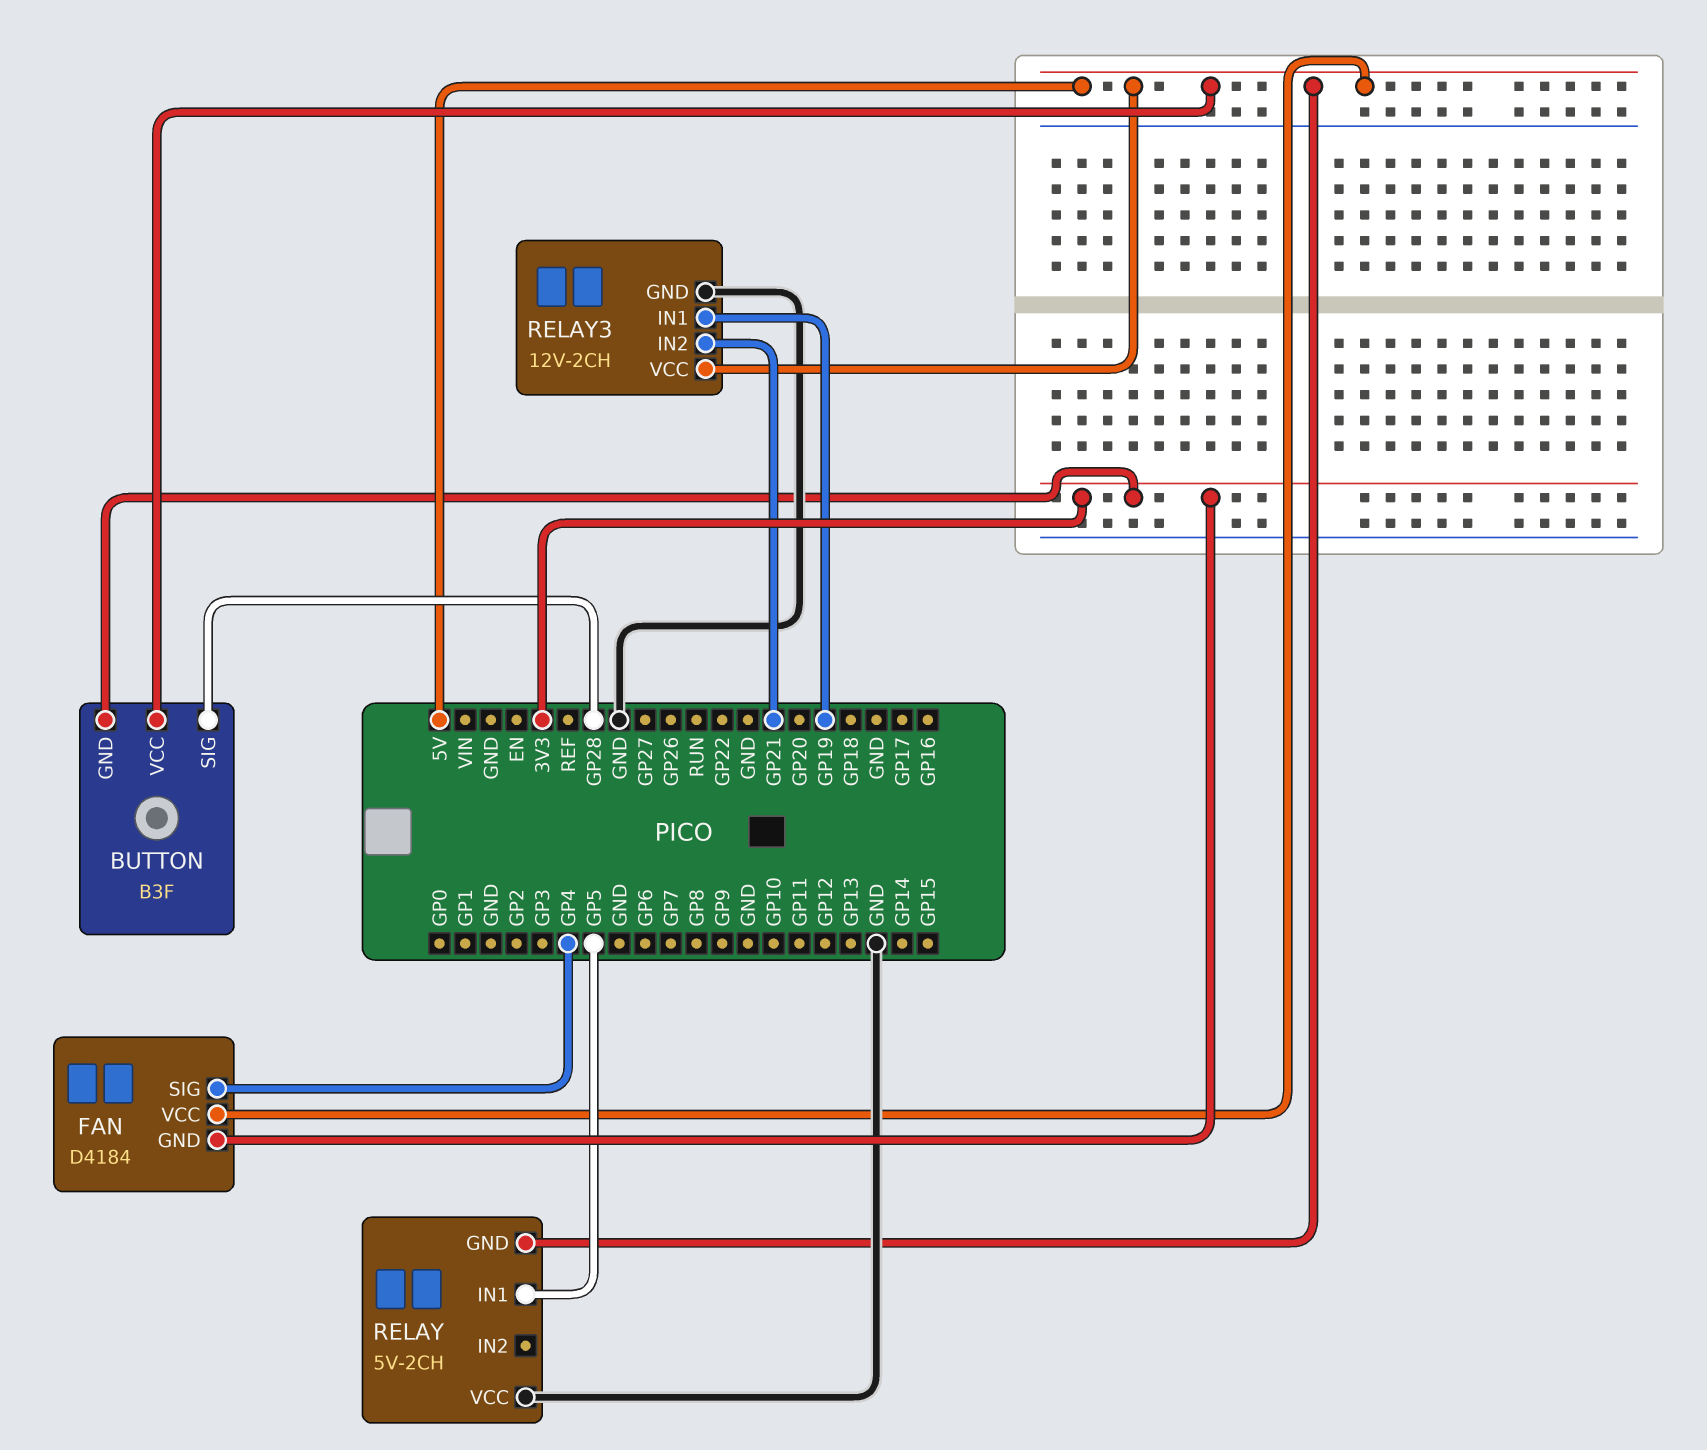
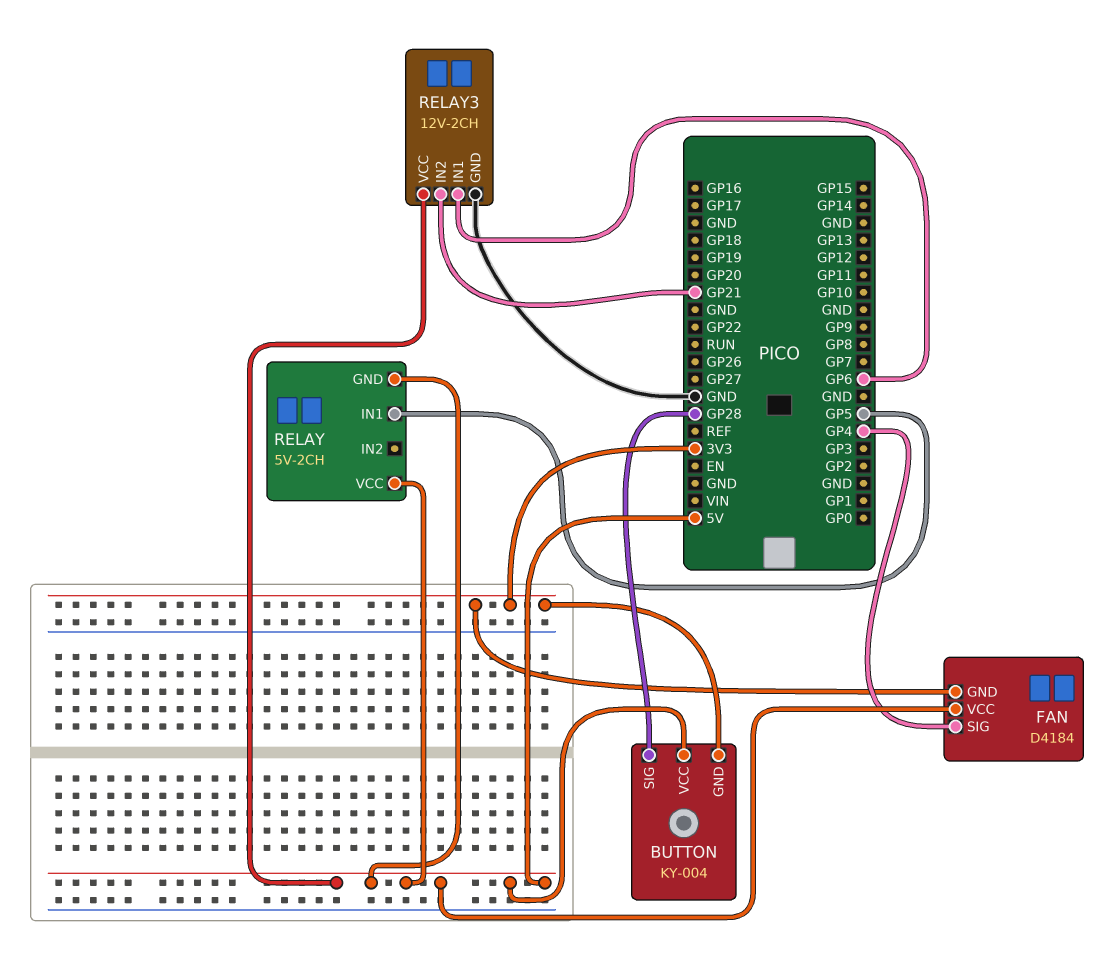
BUTTON: B3F -> KY-004
RELAY pin VCC: GND -> 5V
RELAY3 pin IN1: GP19 -> GP6

